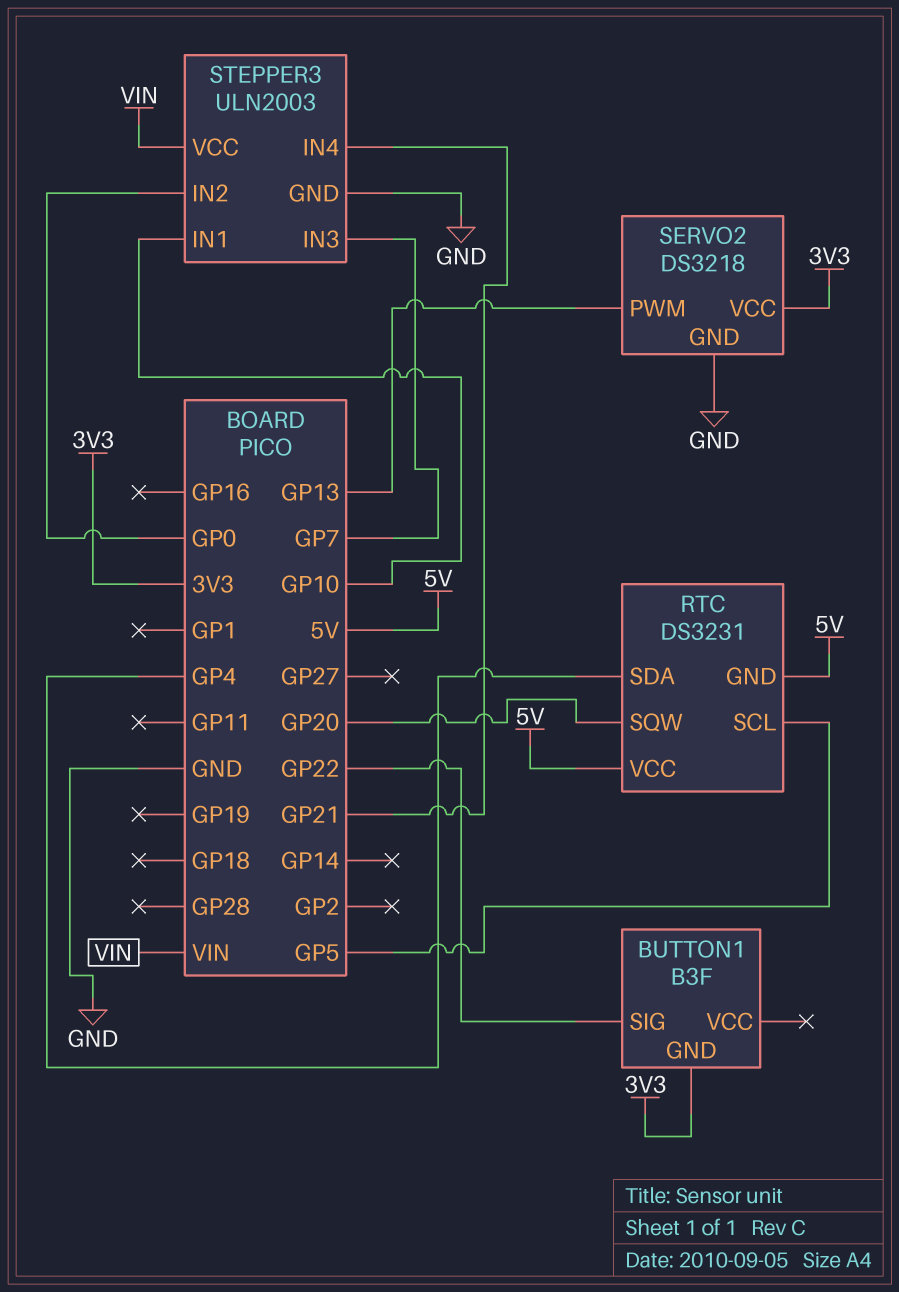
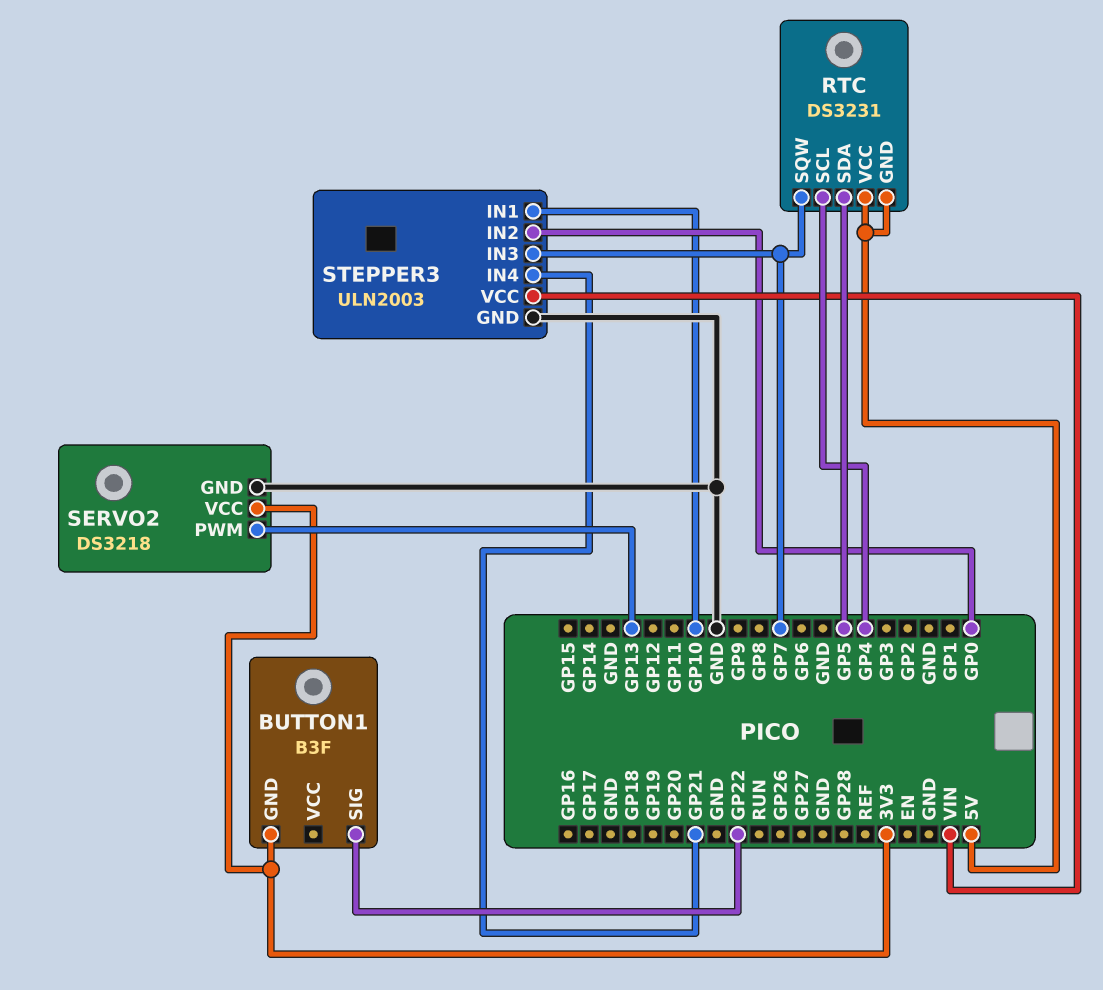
RTC pin SCL: GP5 -> GP4
RTC pin SDA: GP4 -> GP5
RTC pin SQW: GP20 -> GP7

